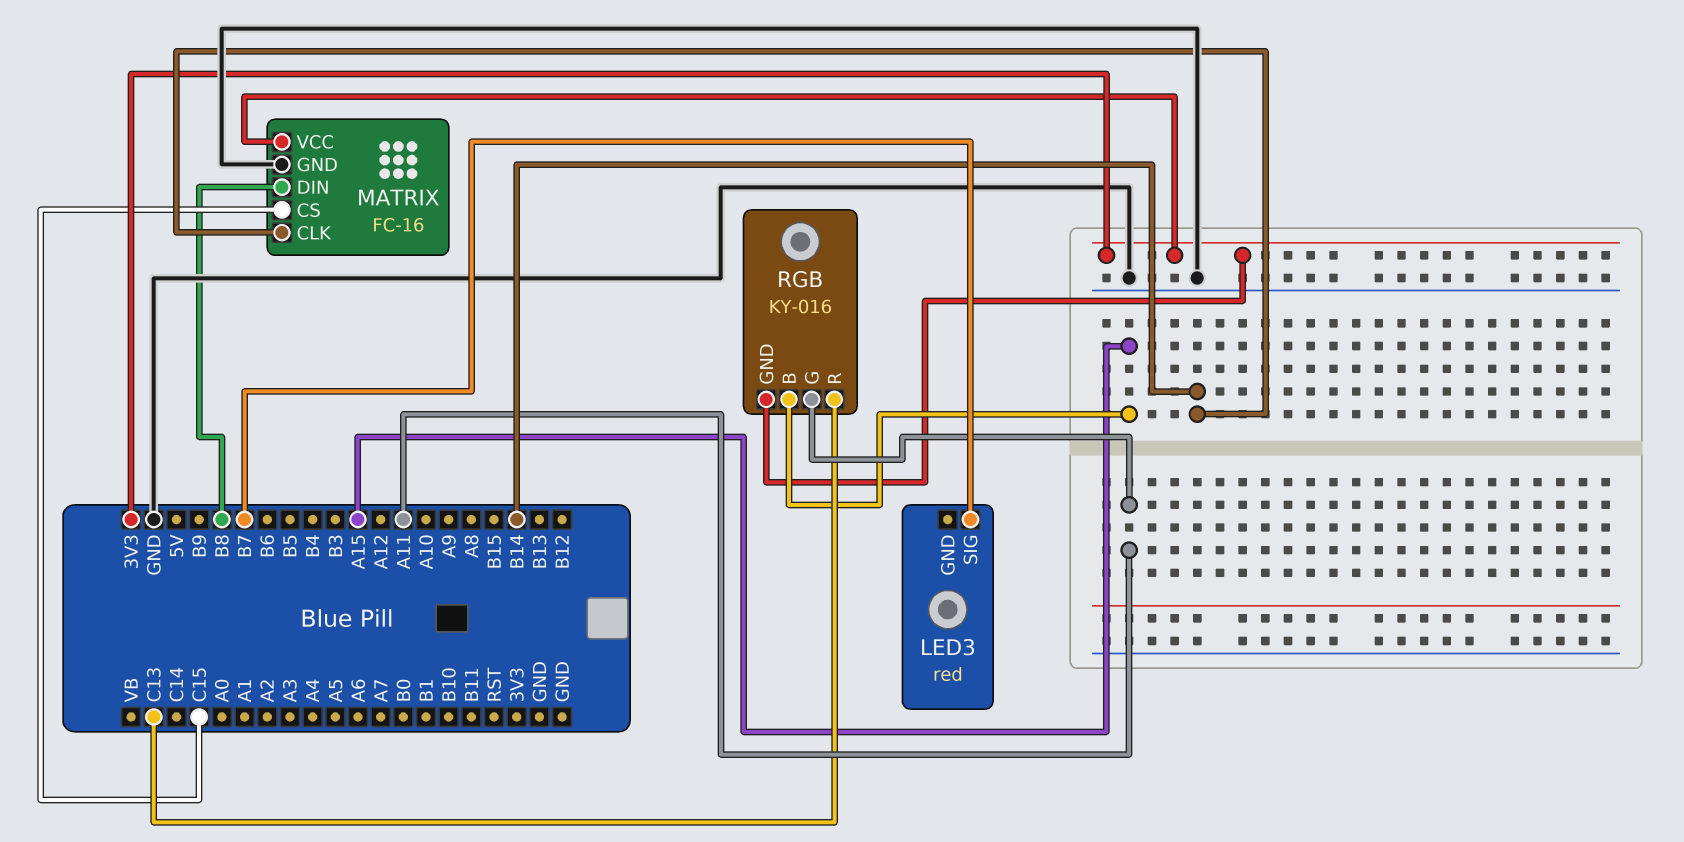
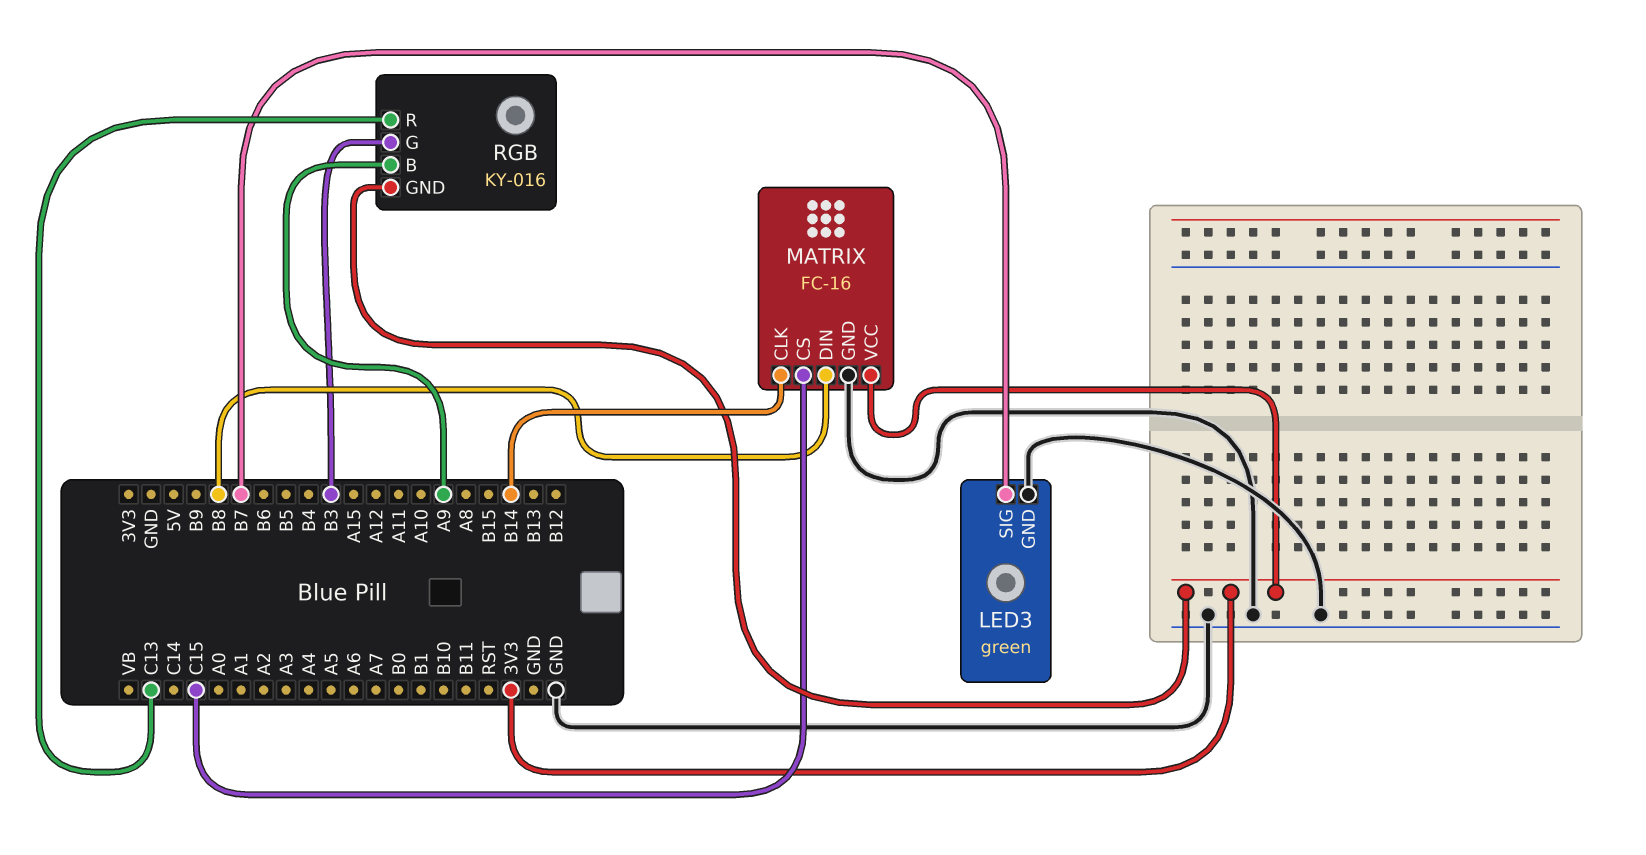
LED3: red -> green
LED3 pin GND: none -> GND
RGB pin B: A15 -> A9
RGB pin G: A11 -> B3

